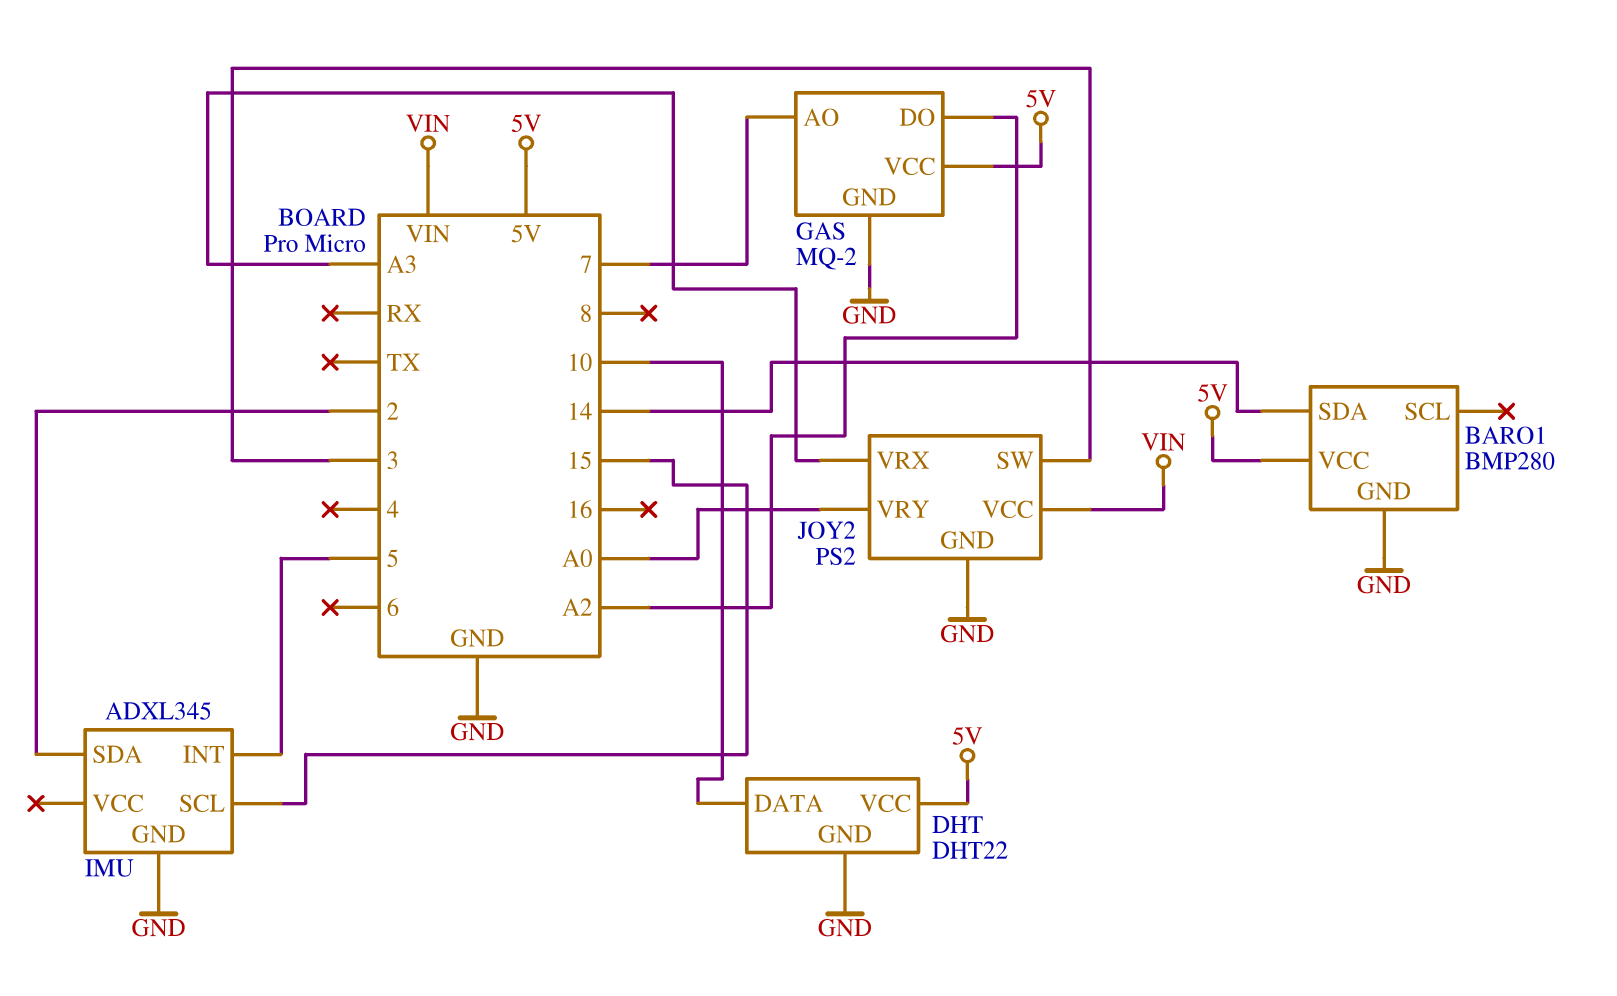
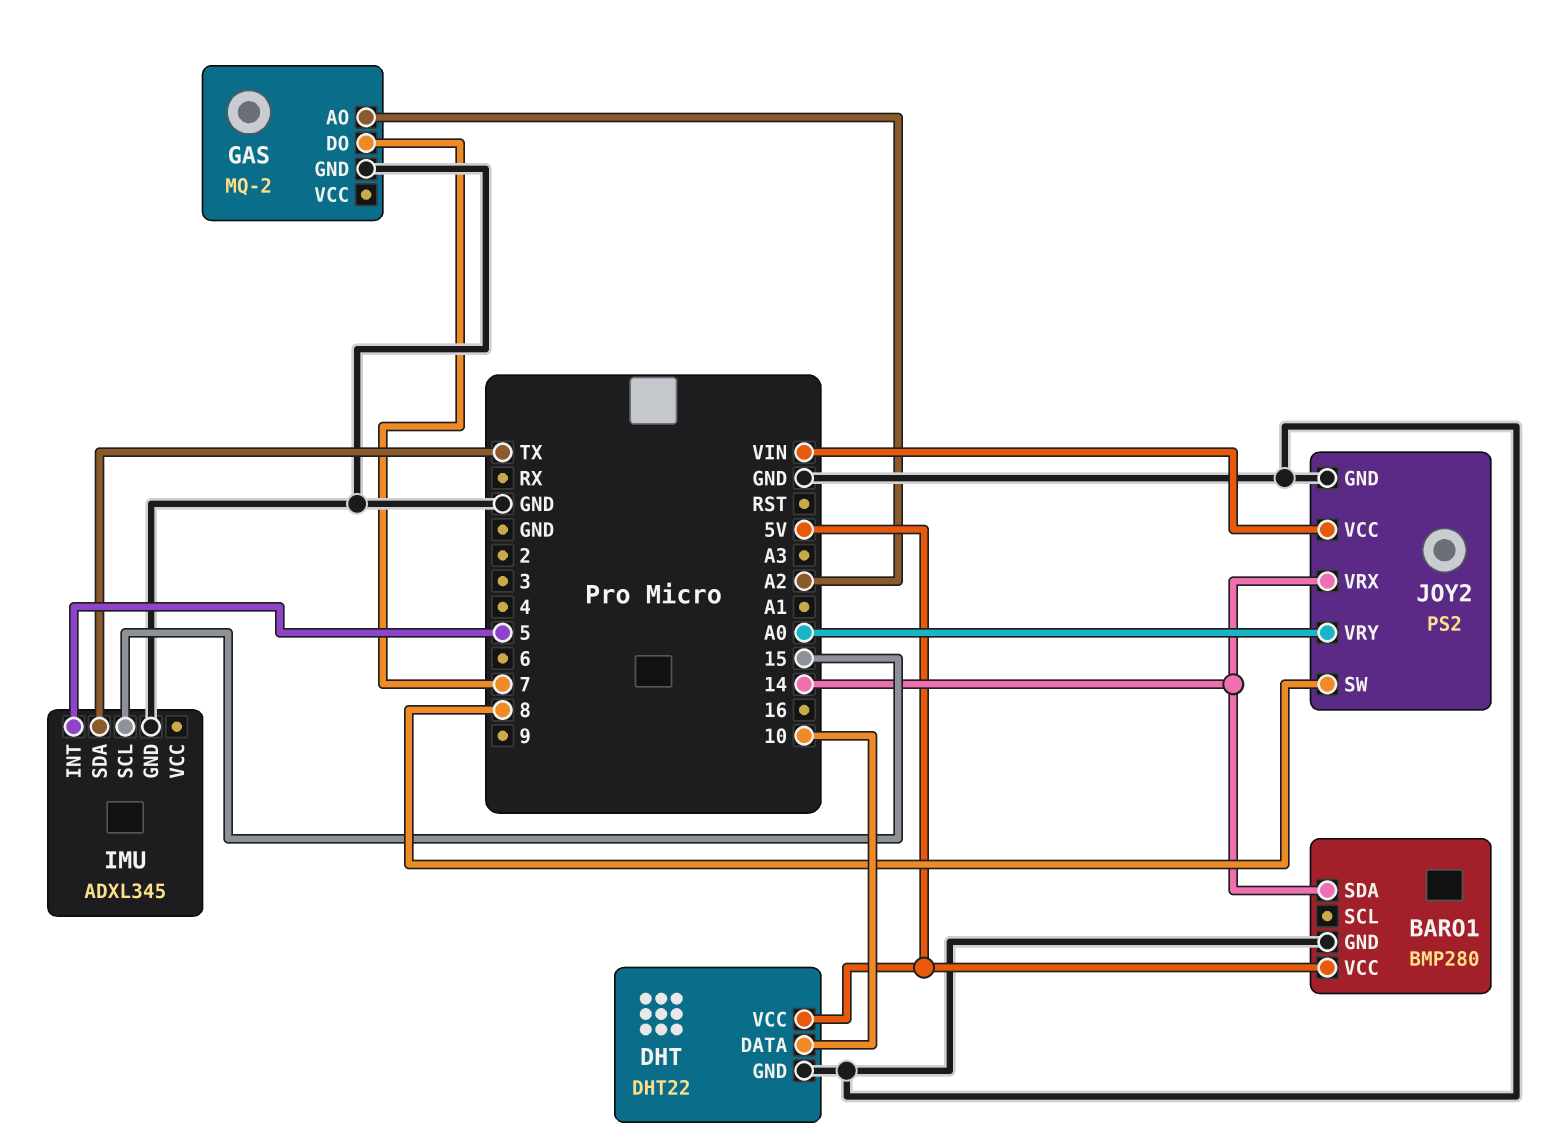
GAS pin AO: 7 -> A2
GAS pin DO: A2 -> 7
GAS pin VCC: 5V -> none
IMU pin SDA: 2 -> TX
JOY2 pin SW: 3 -> 8
JOY2 pin VRX: A3 -> 14

